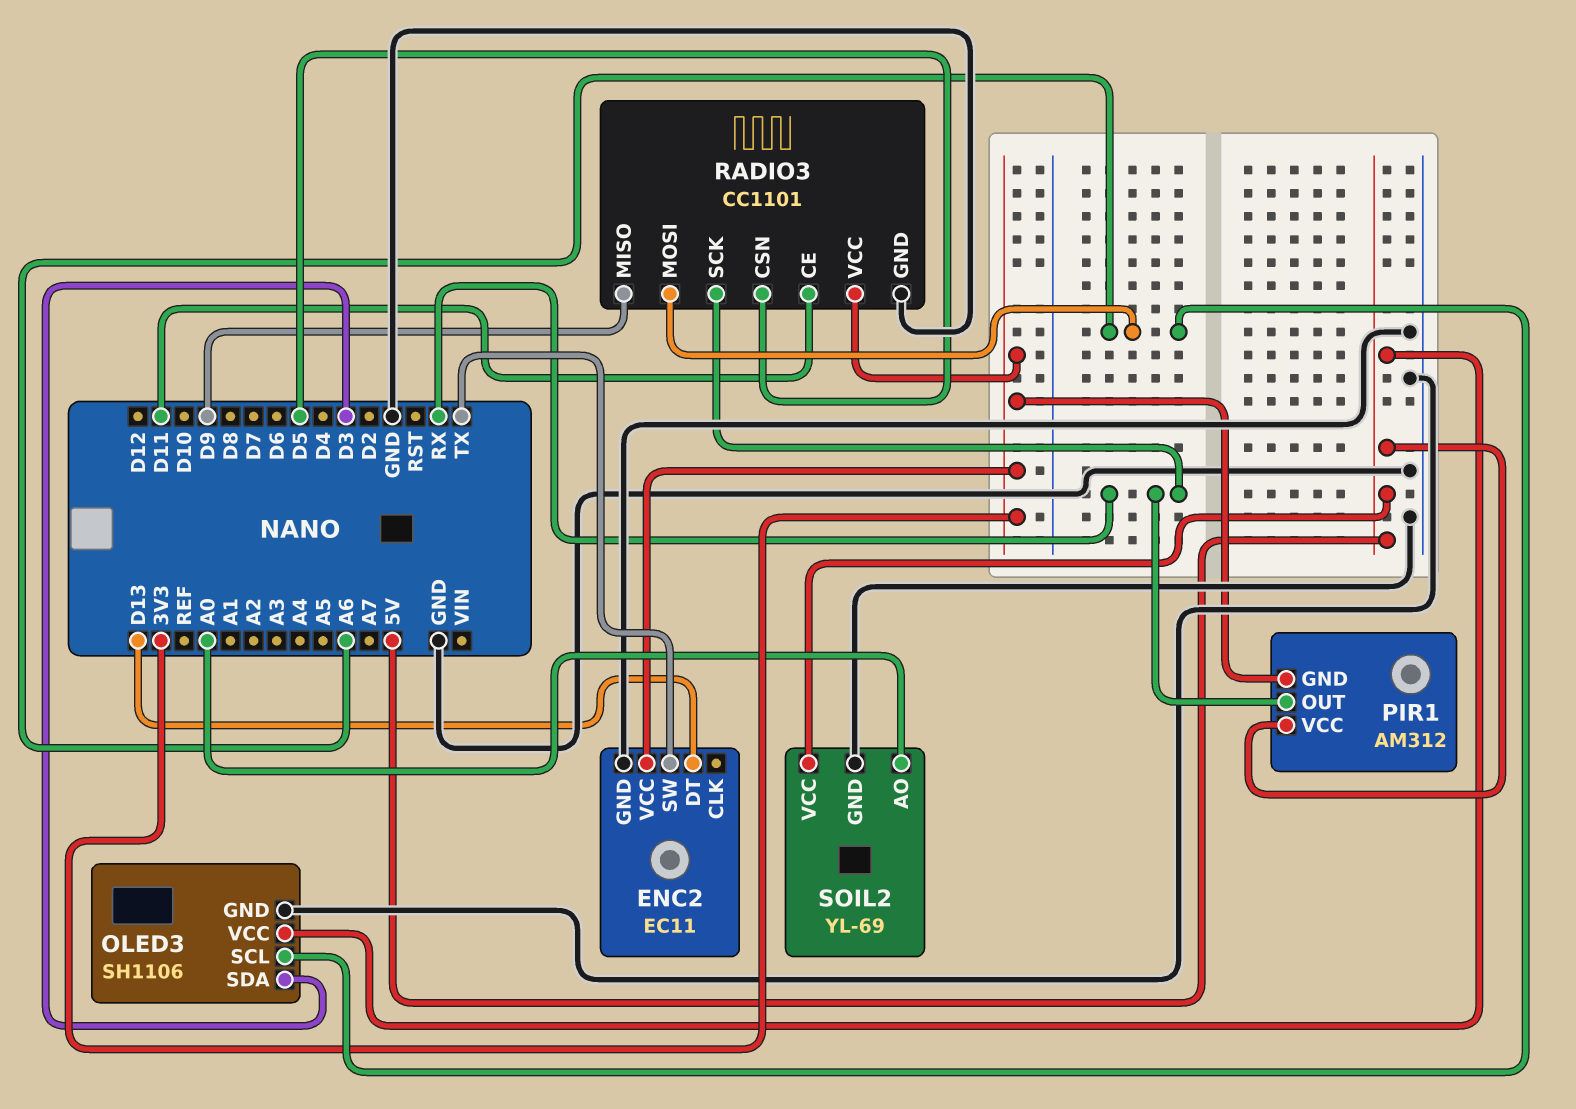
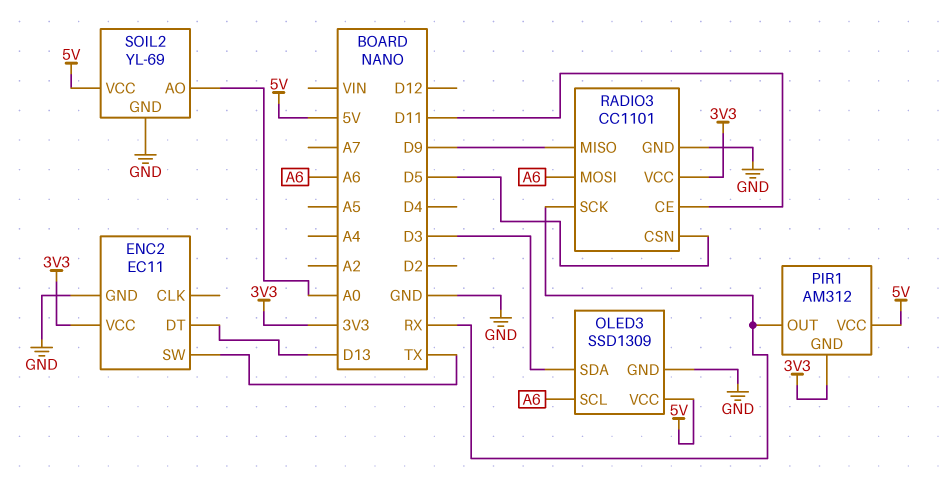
OLED3: SH1106 -> SSD1309

